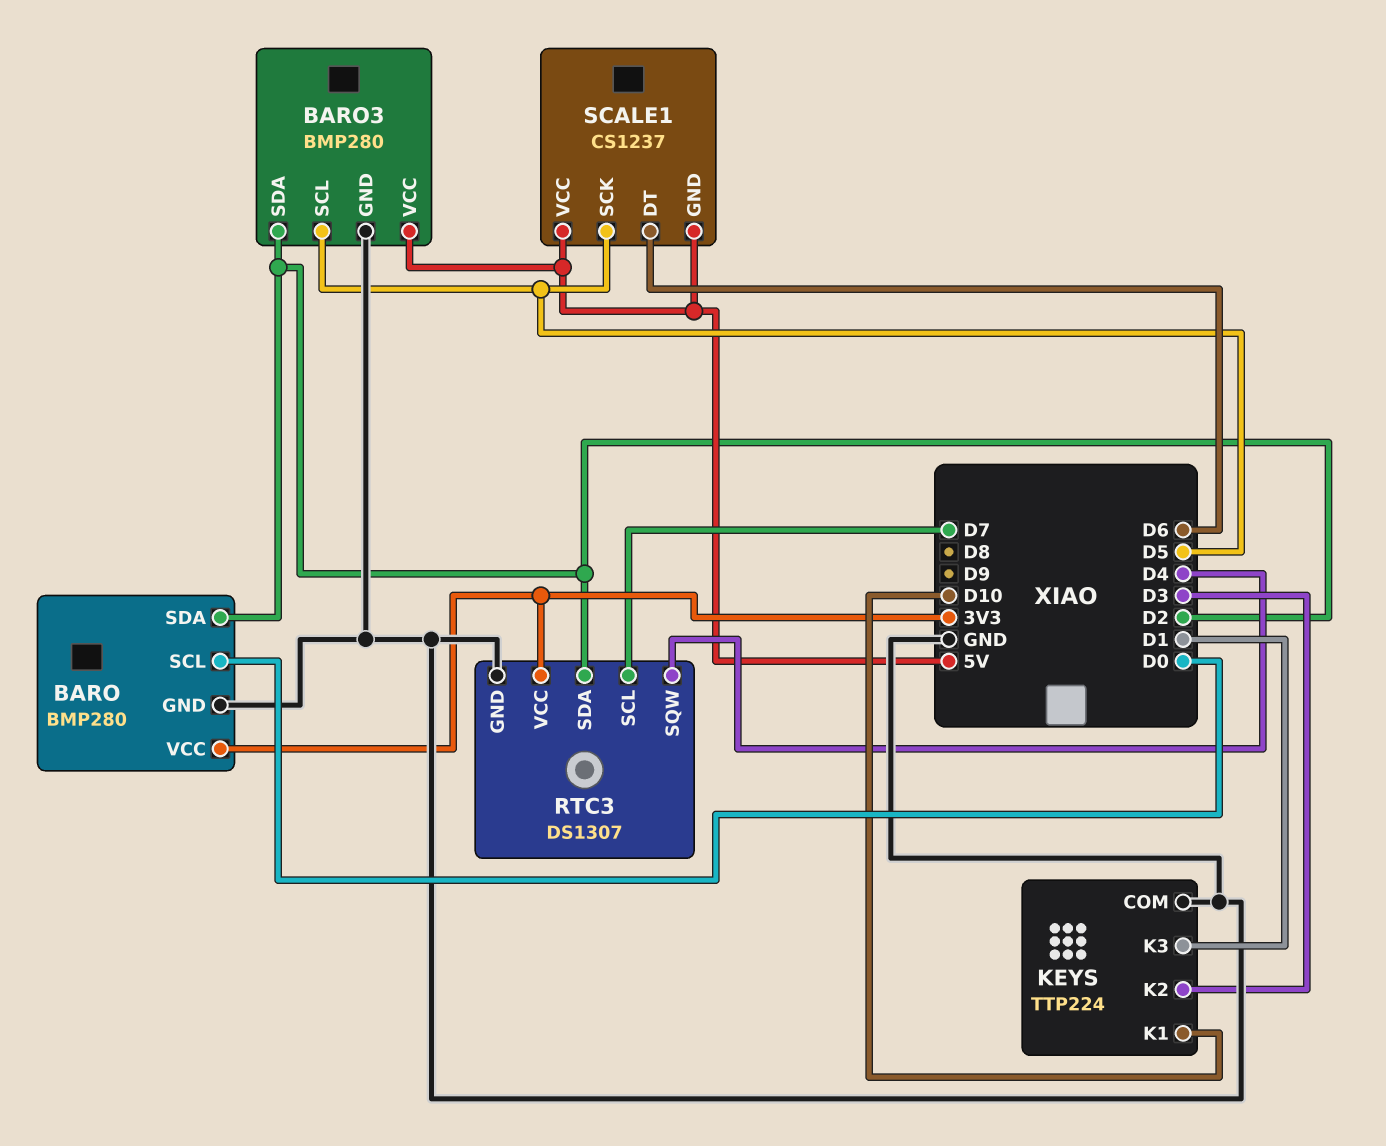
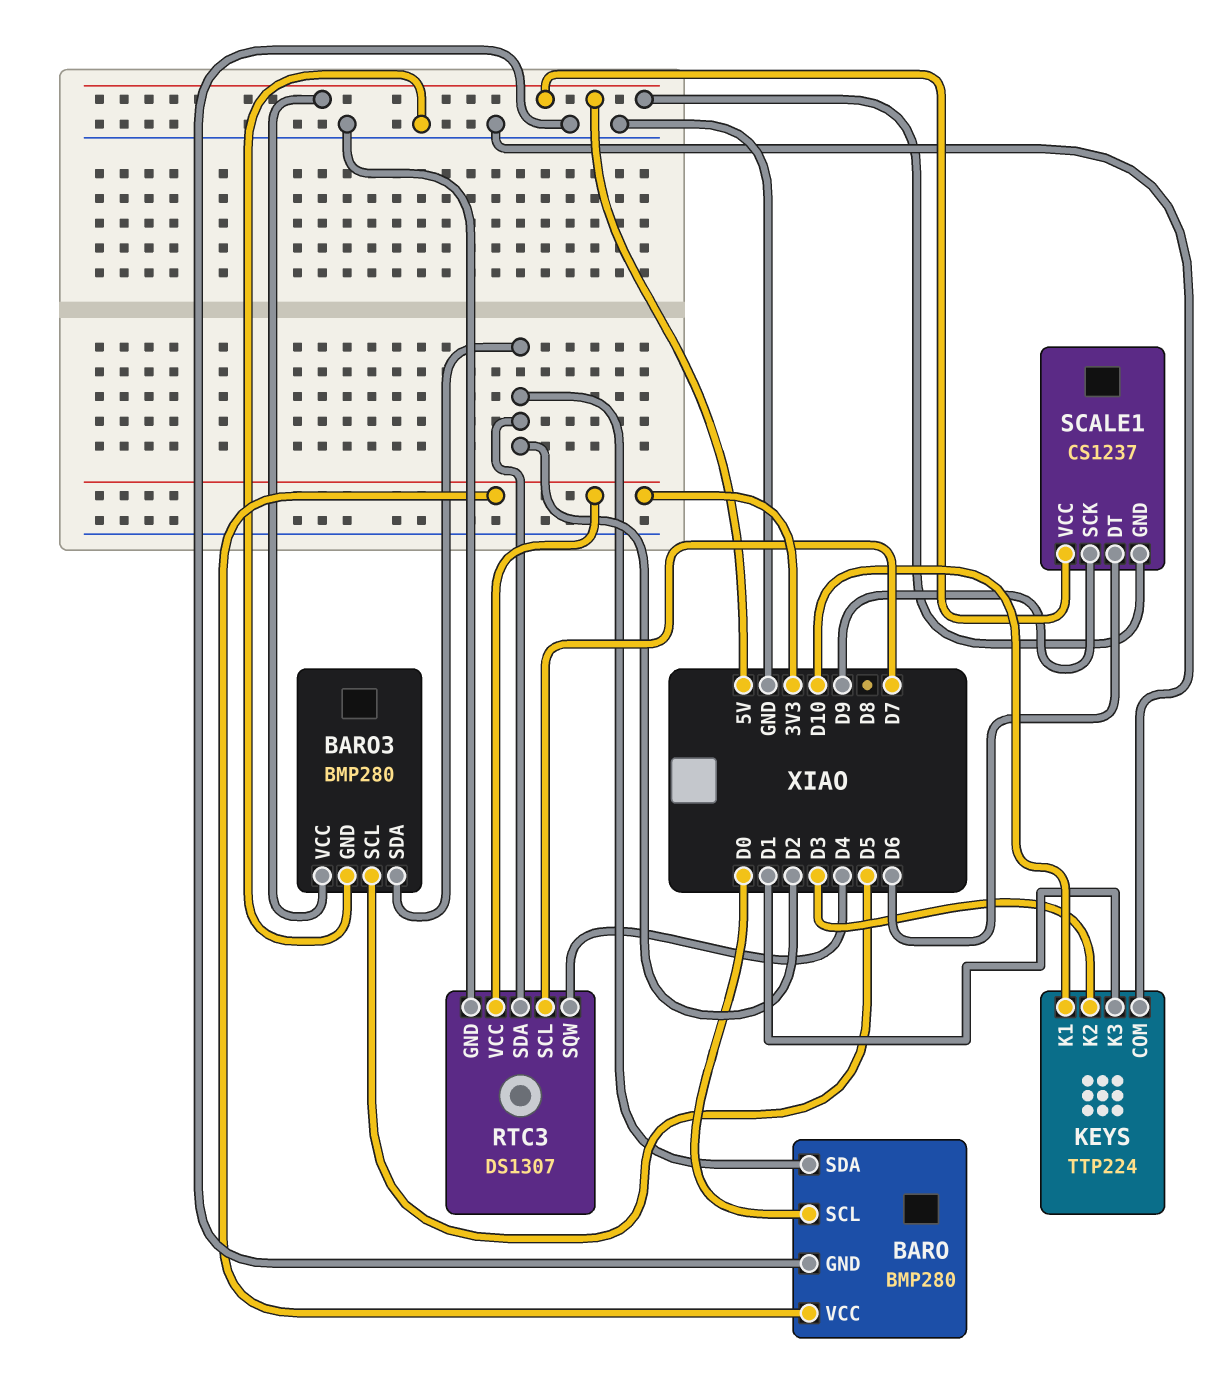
SCALE1 pin SCK: D5 -> D9

